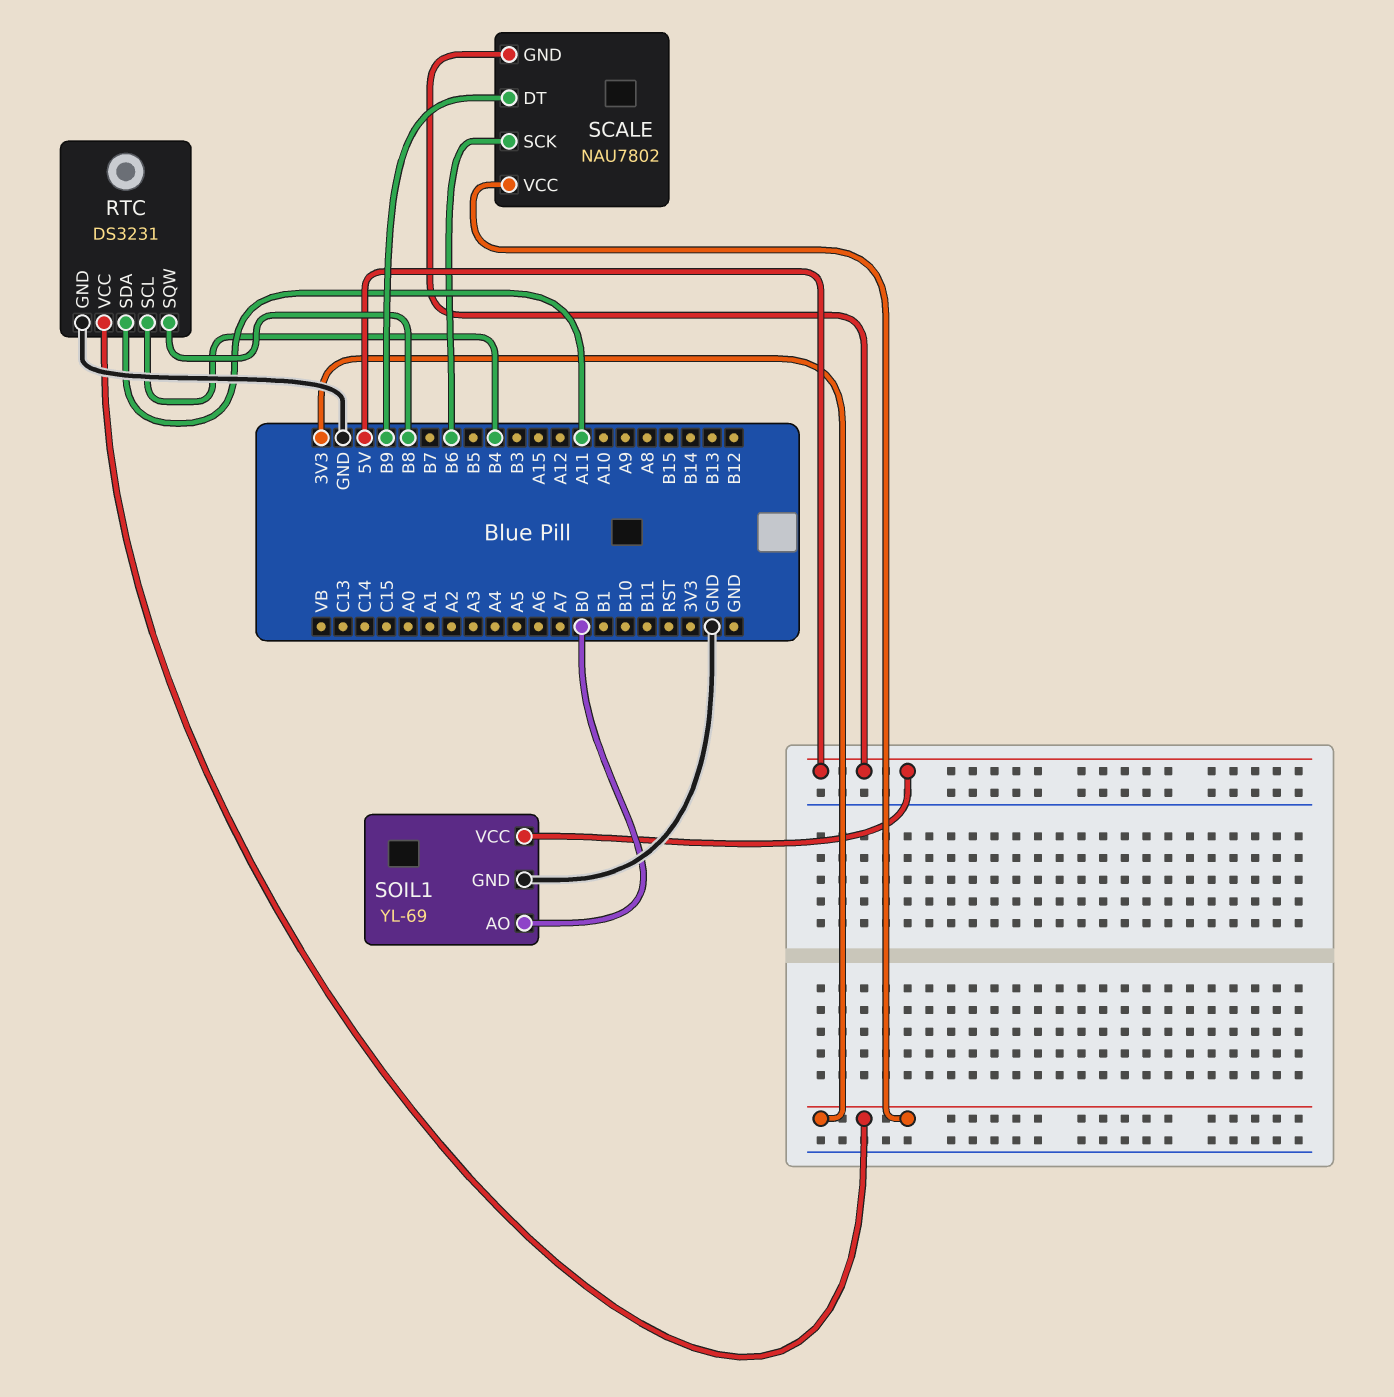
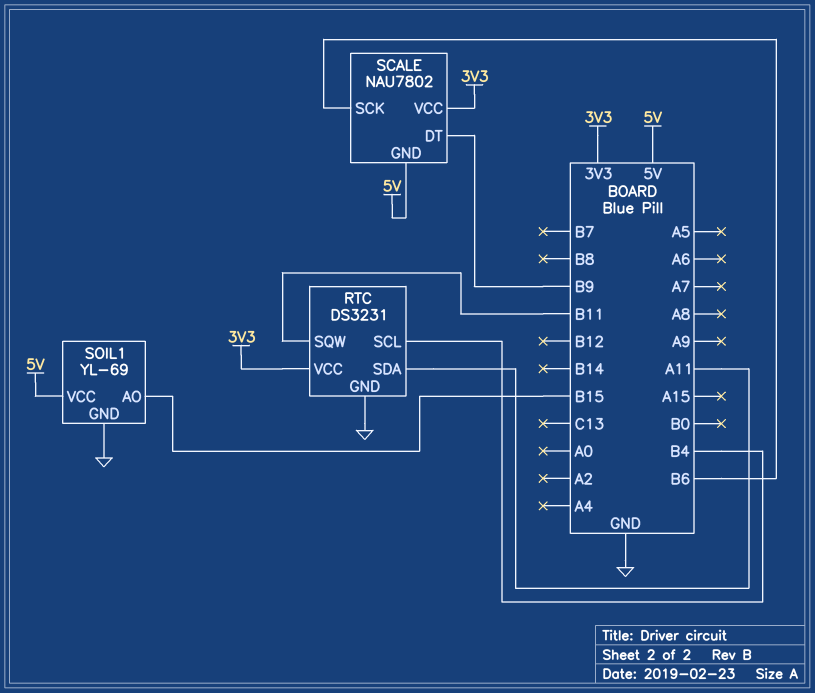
RTC pin SQW: B8 -> B11
SOIL1 pin AO: B0 -> B15

